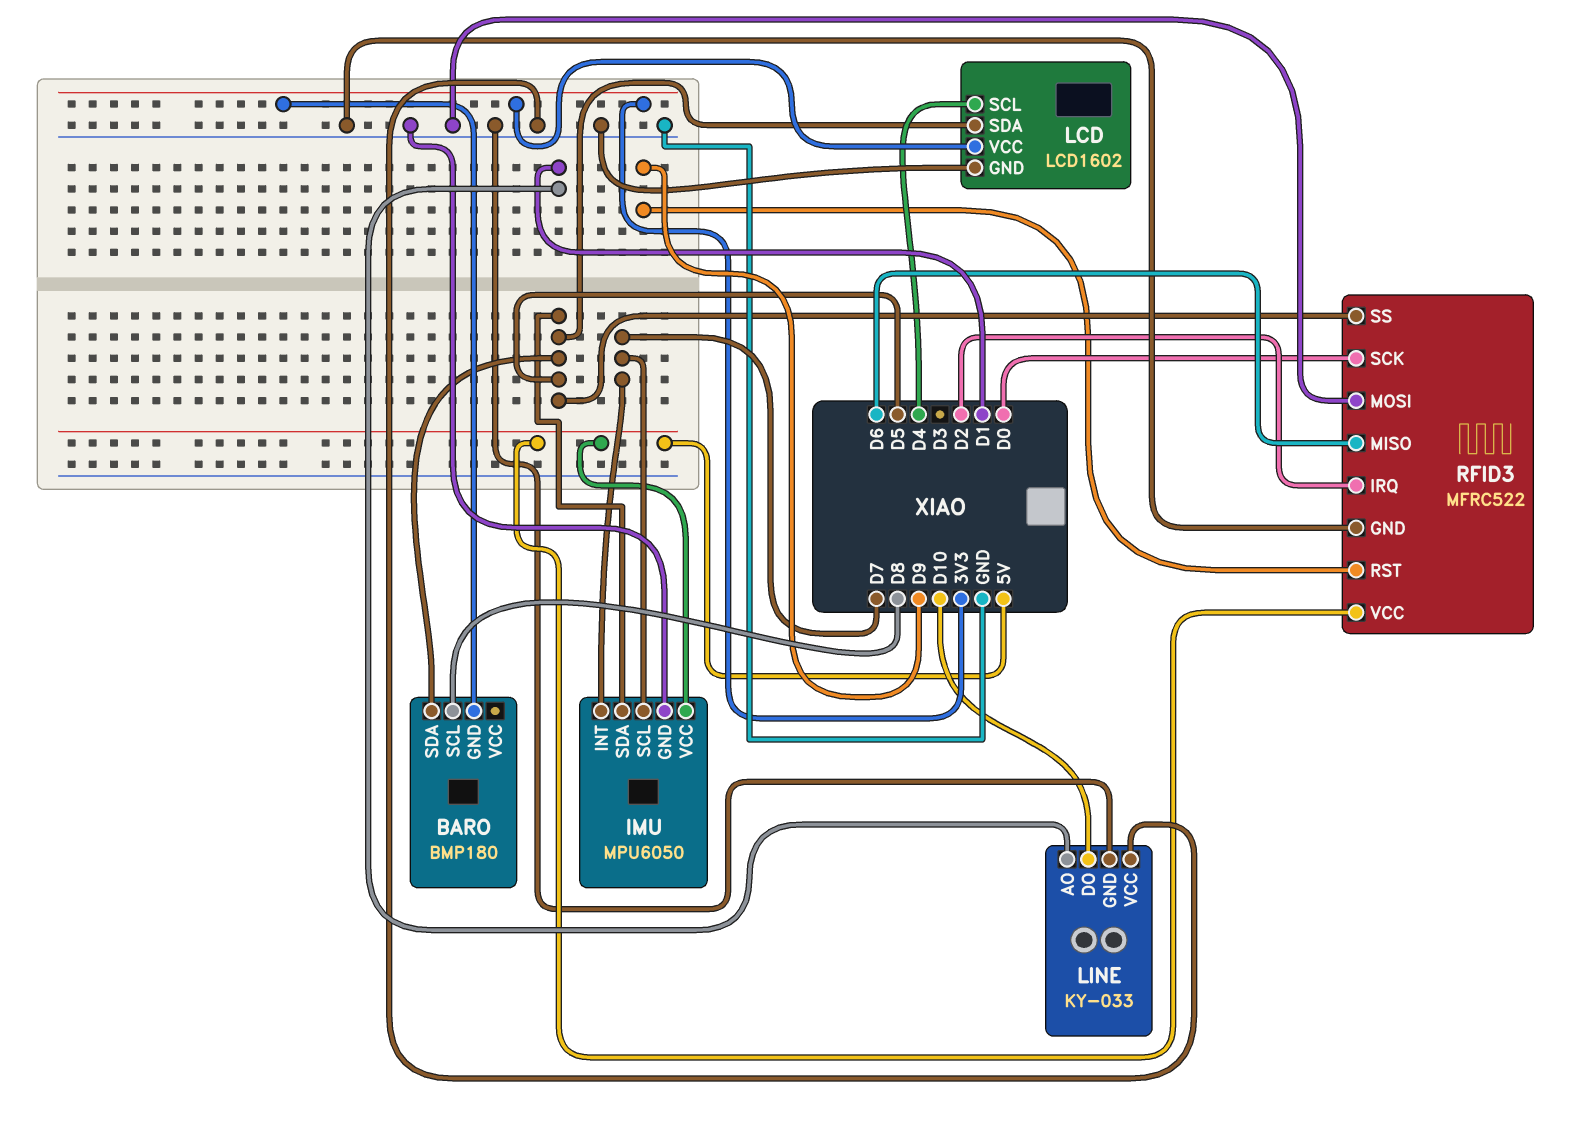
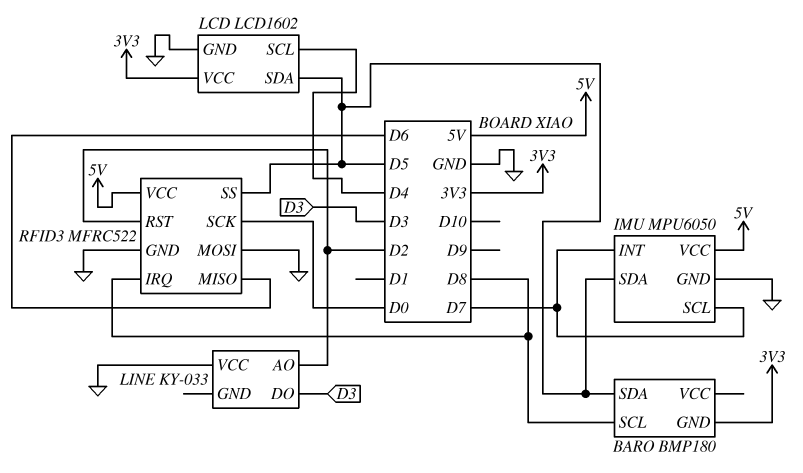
LINE pin AO: D1 -> D2
LINE pin DO: D10 -> D3
LINE pin GND: GND -> none
RFID3 pin IRQ: D2 -> D8
RFID3 pin RST: D9 -> D2

